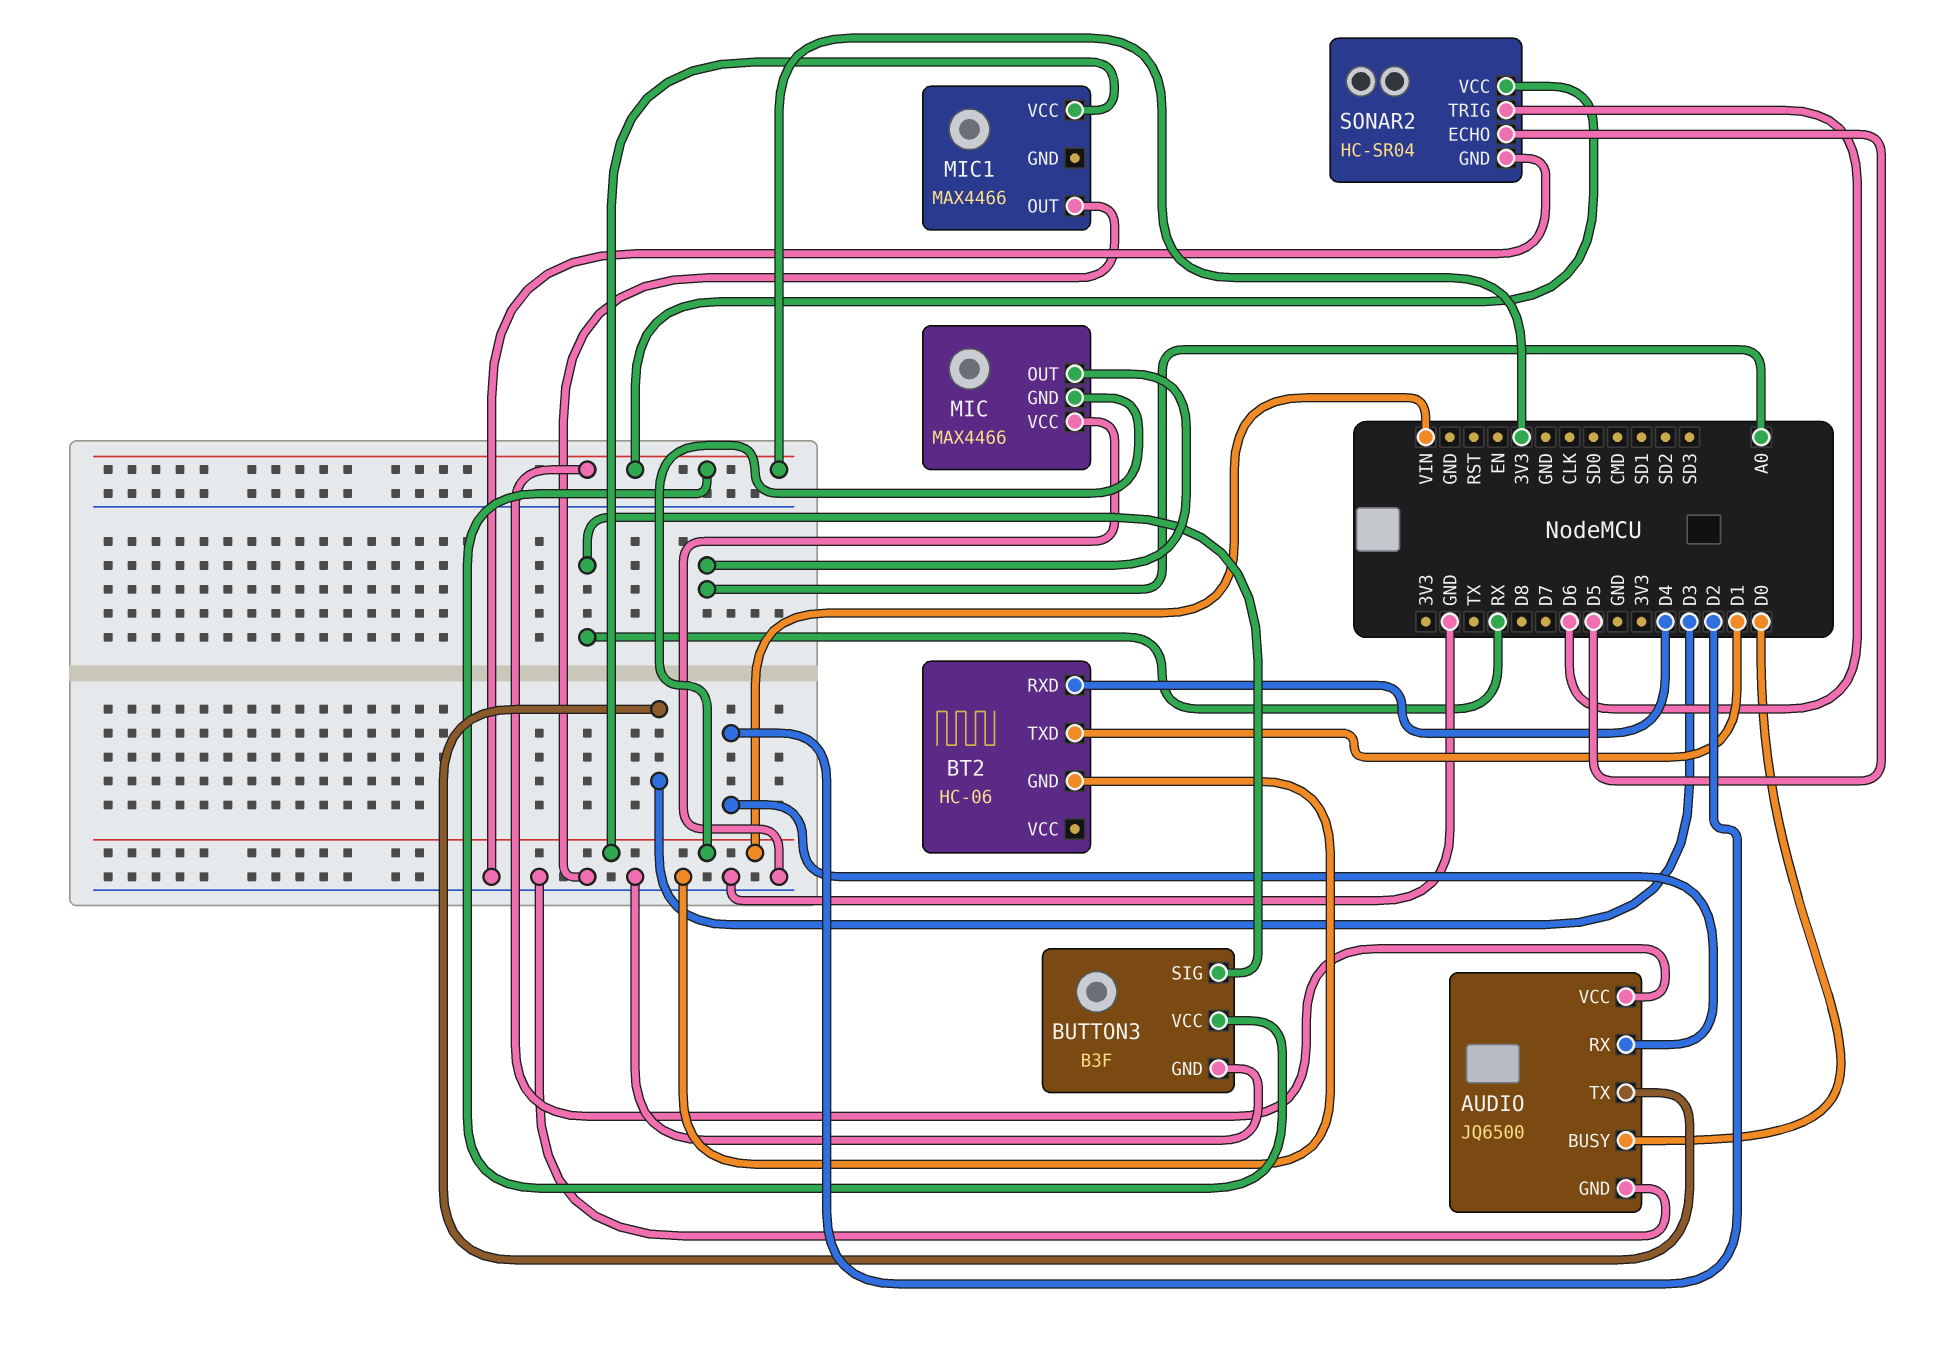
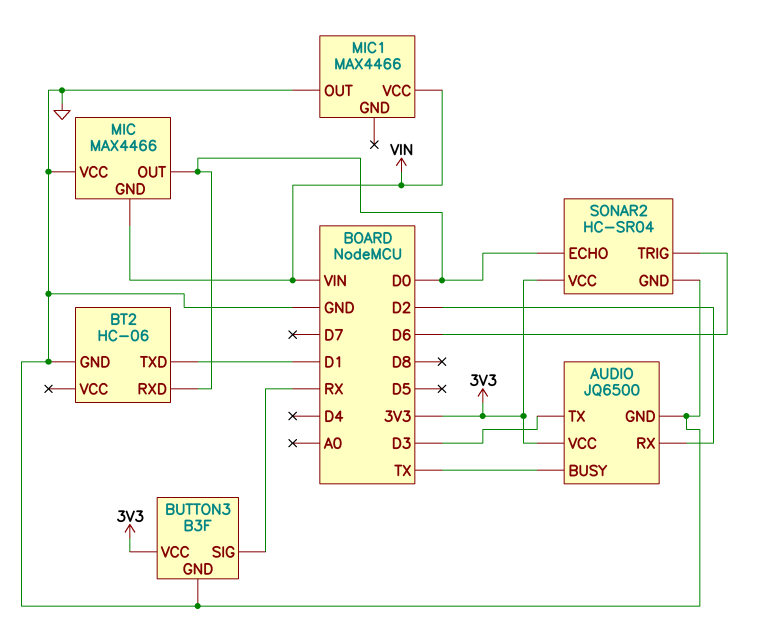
AUDIO pin BUSY: D0 -> TX
BT2 pin RXD: D4 -> D0
MIC pin OUT: A0 -> D0
SONAR2 pin ECHO: D5 -> D0

